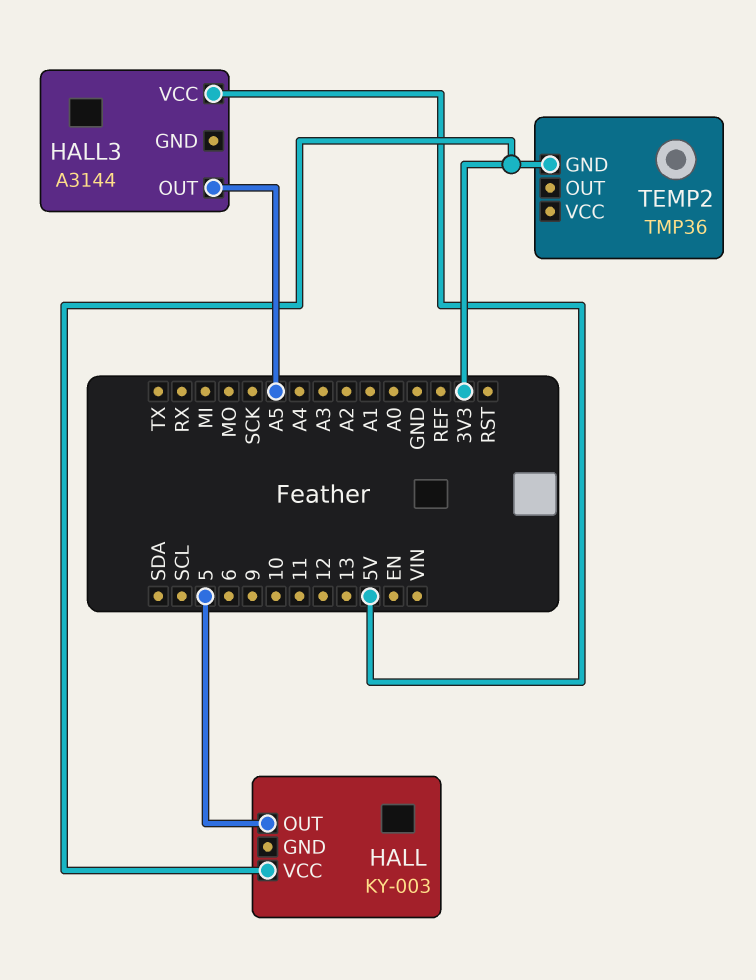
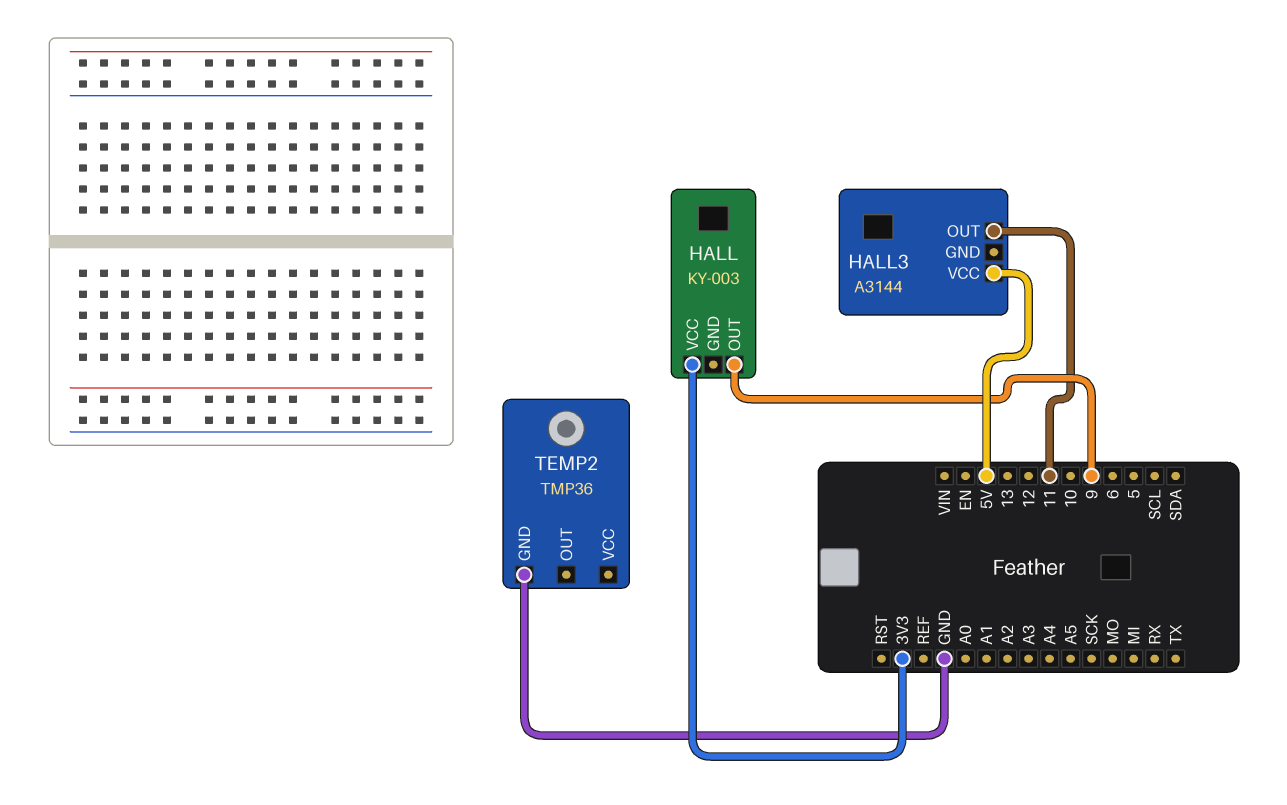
HALL pin OUT: 5 -> 9
HALL3 pin OUT: A5 -> 11
TEMP2 pin GND: 3V3 -> GND

